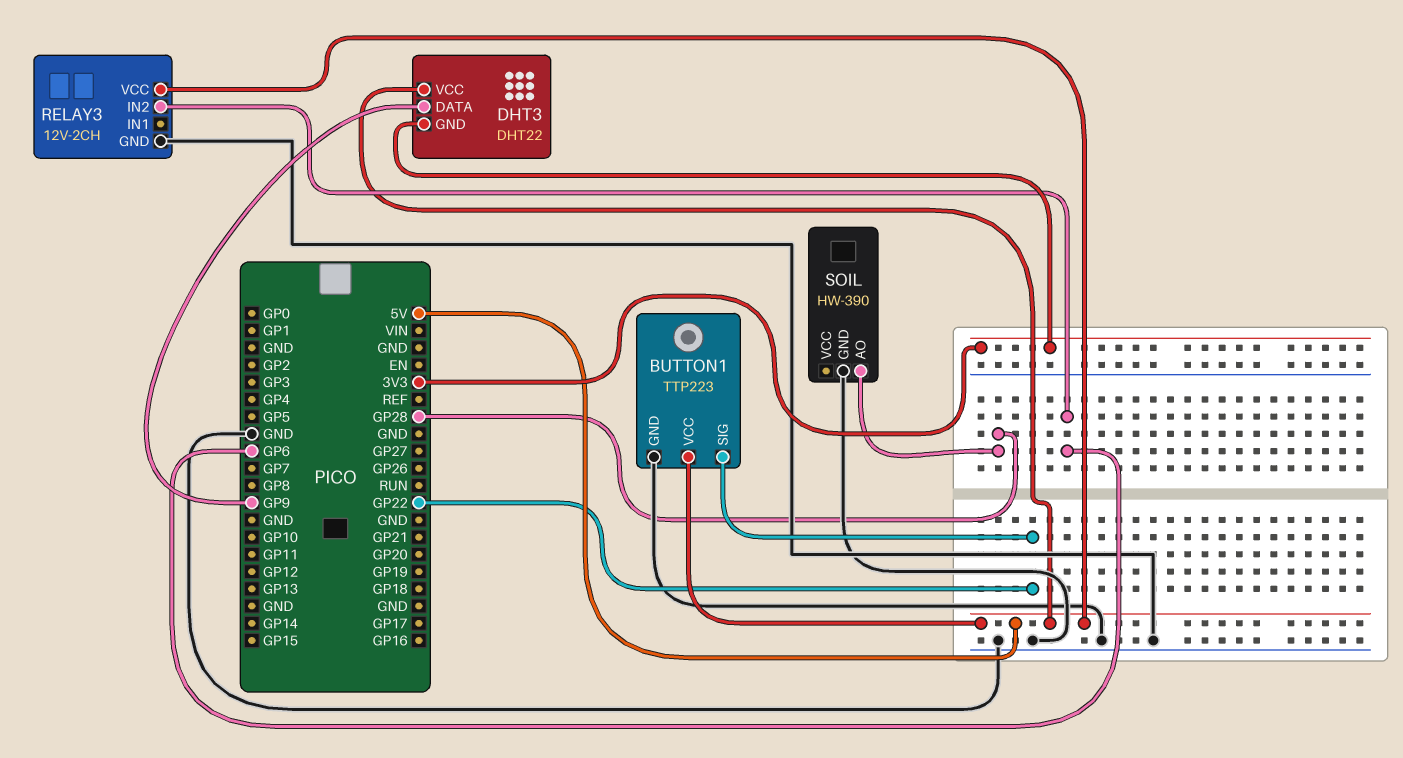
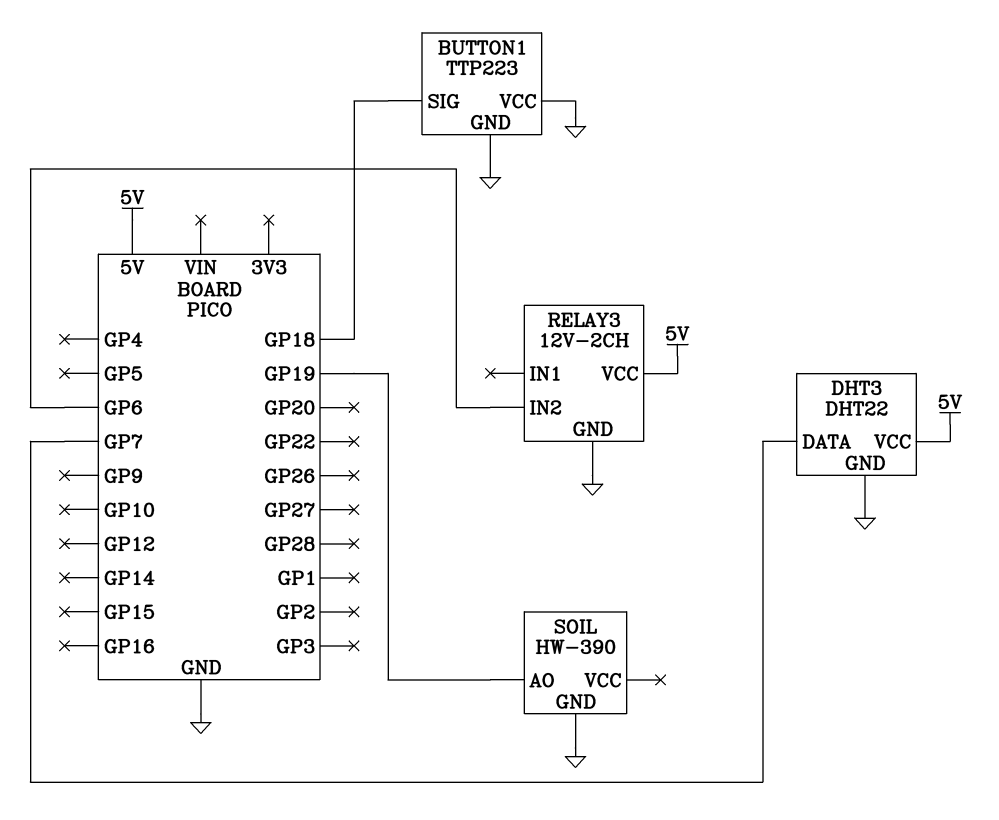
BUTTON1 pin SIG: GP22 -> GP18
BUTTON1 pin VCC: 5V -> GND
DHT3 pin DATA: GP9 -> GP7
DHT3 pin GND: 3V3 -> GND
SOIL pin AO: GP28 -> GP19

